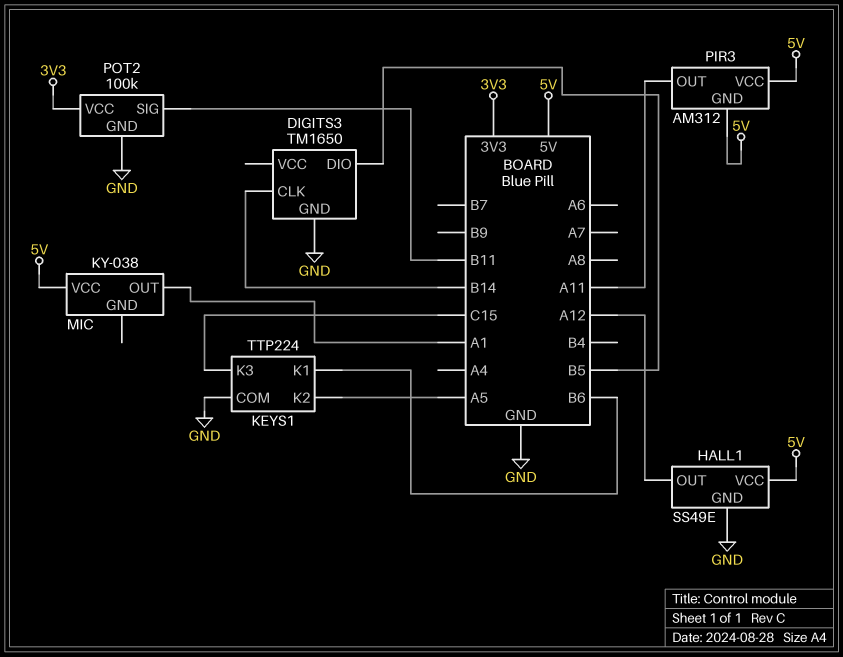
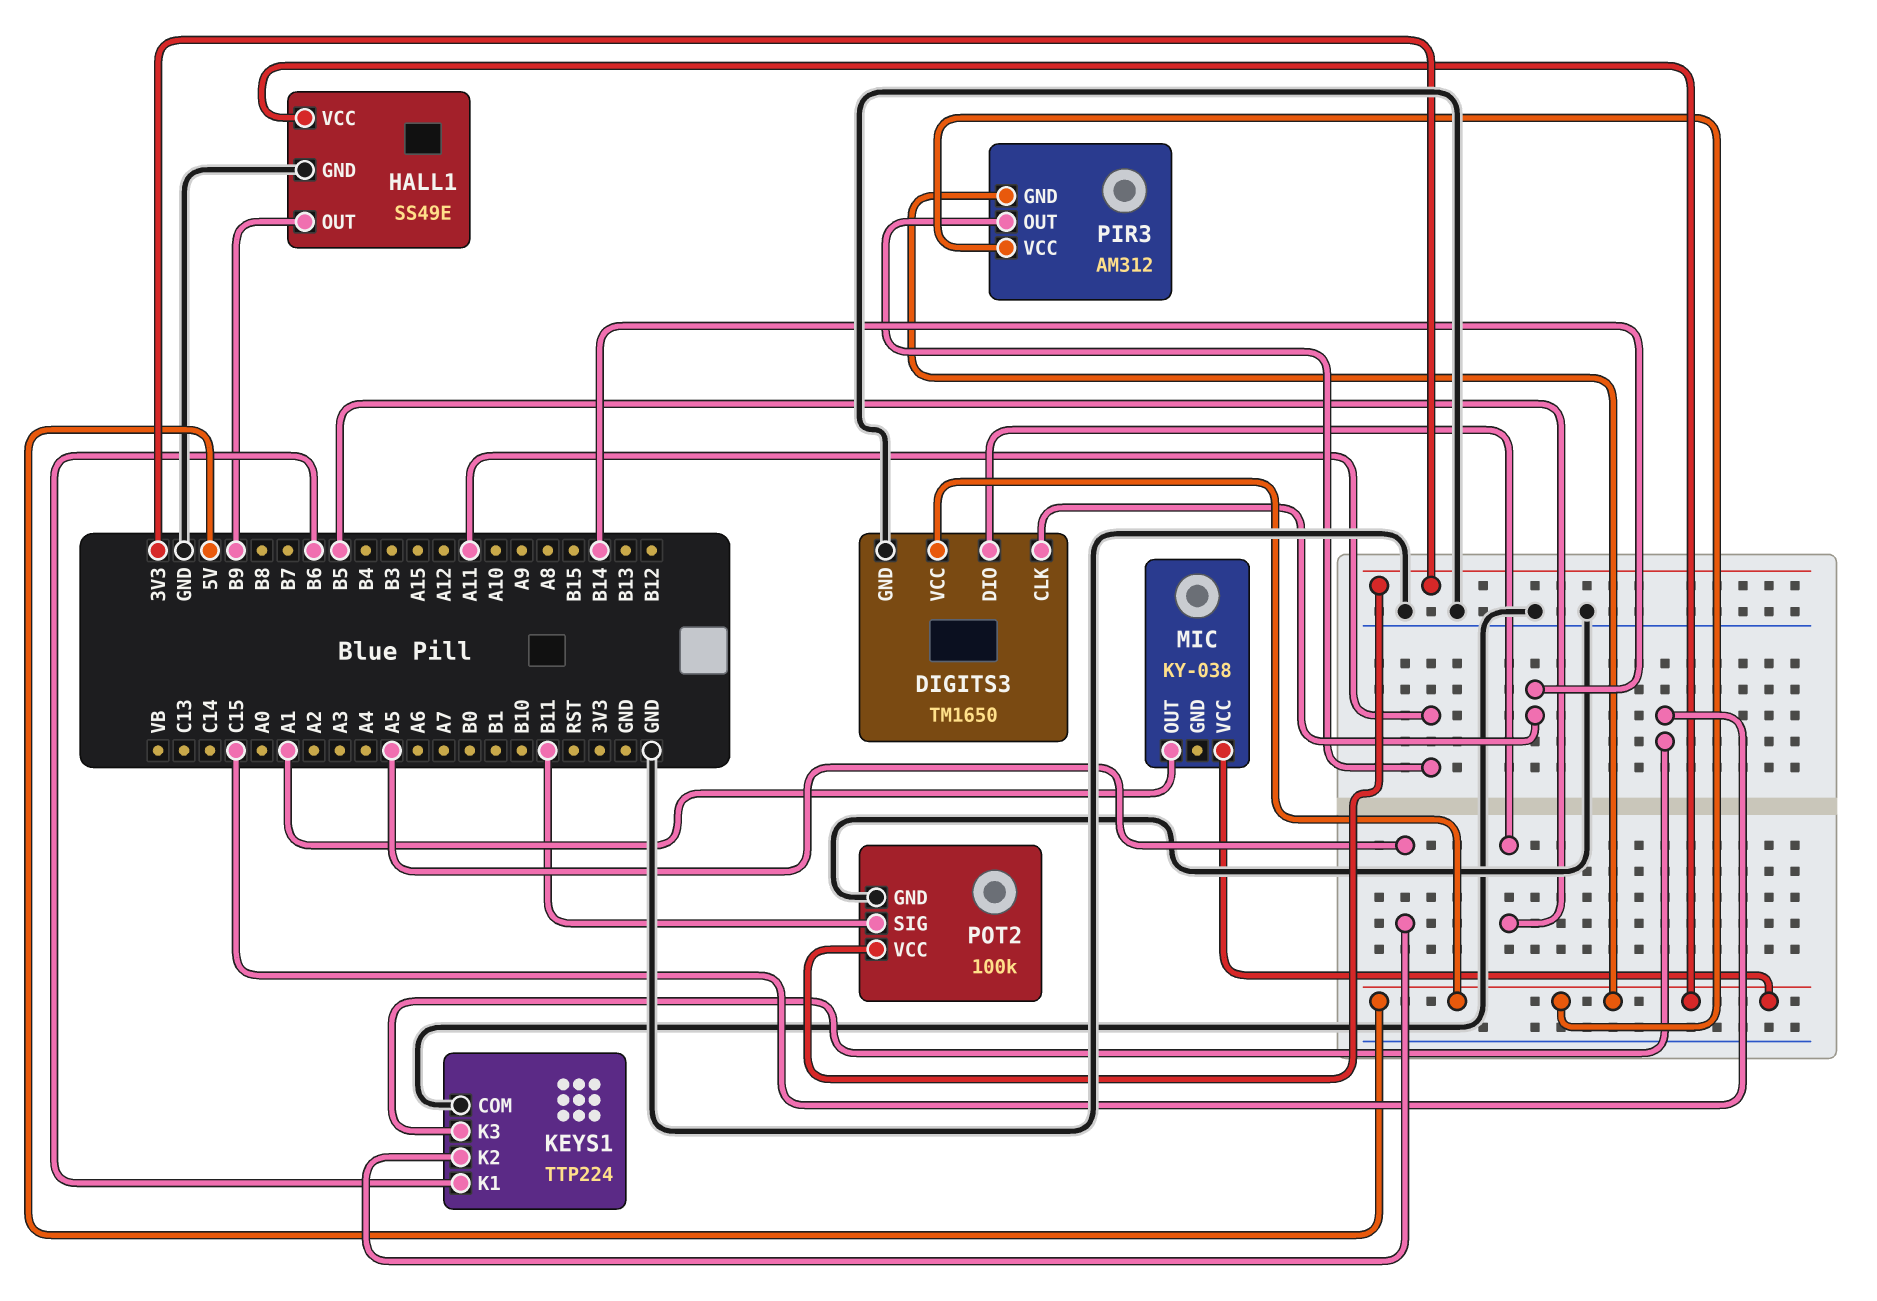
DIGITS3 pin VCC: none -> 5V
HALL1 pin OUT: A12 -> B9

